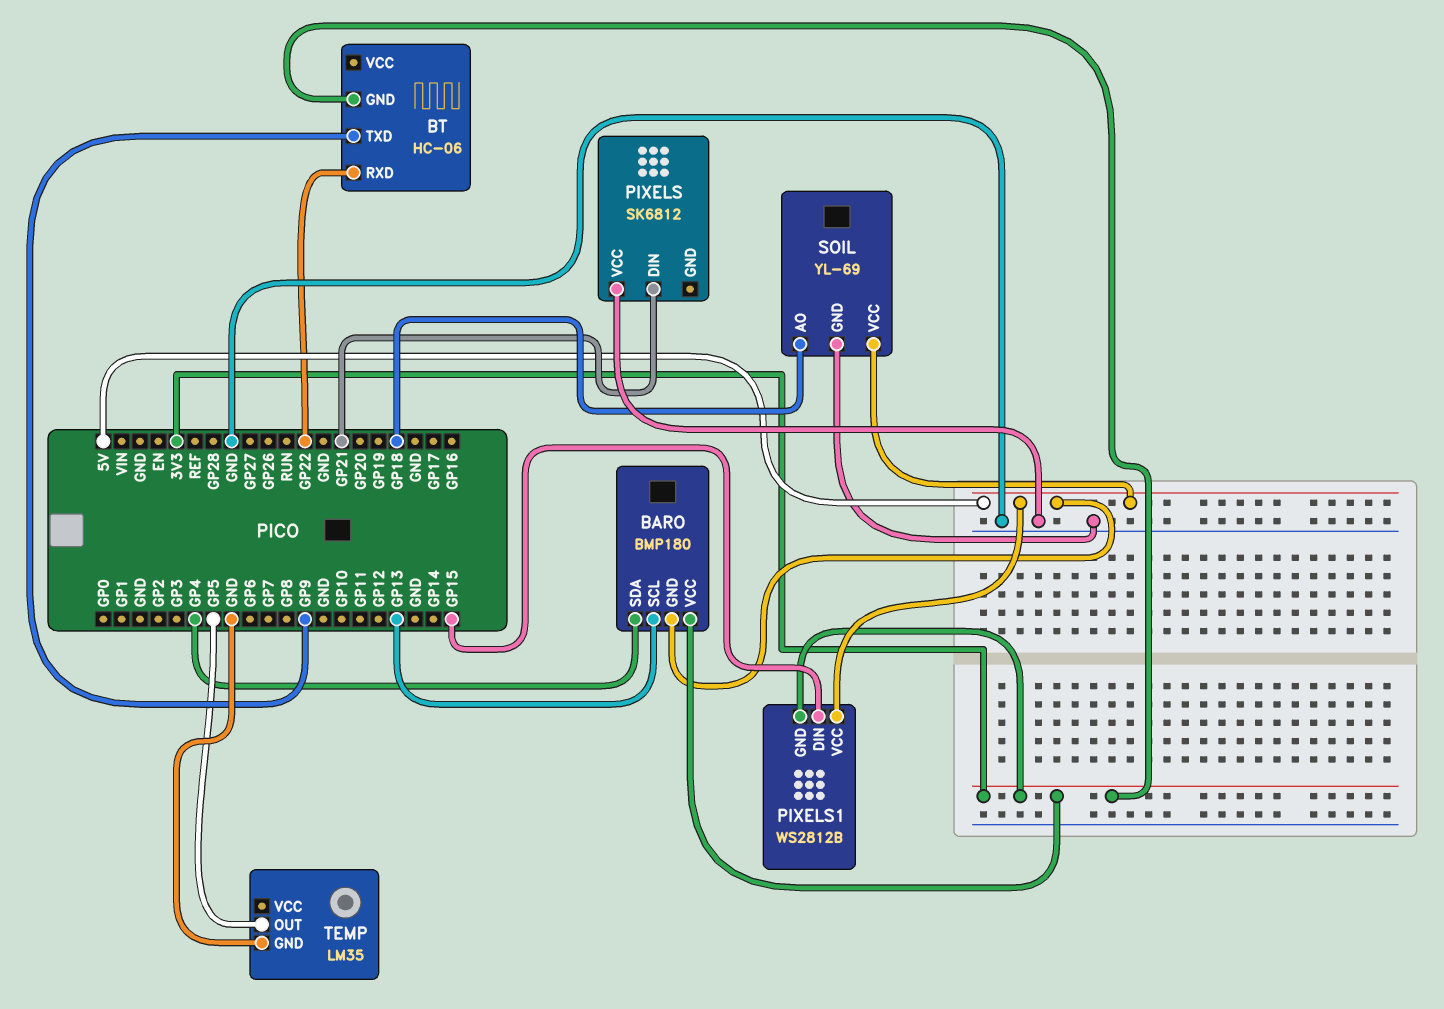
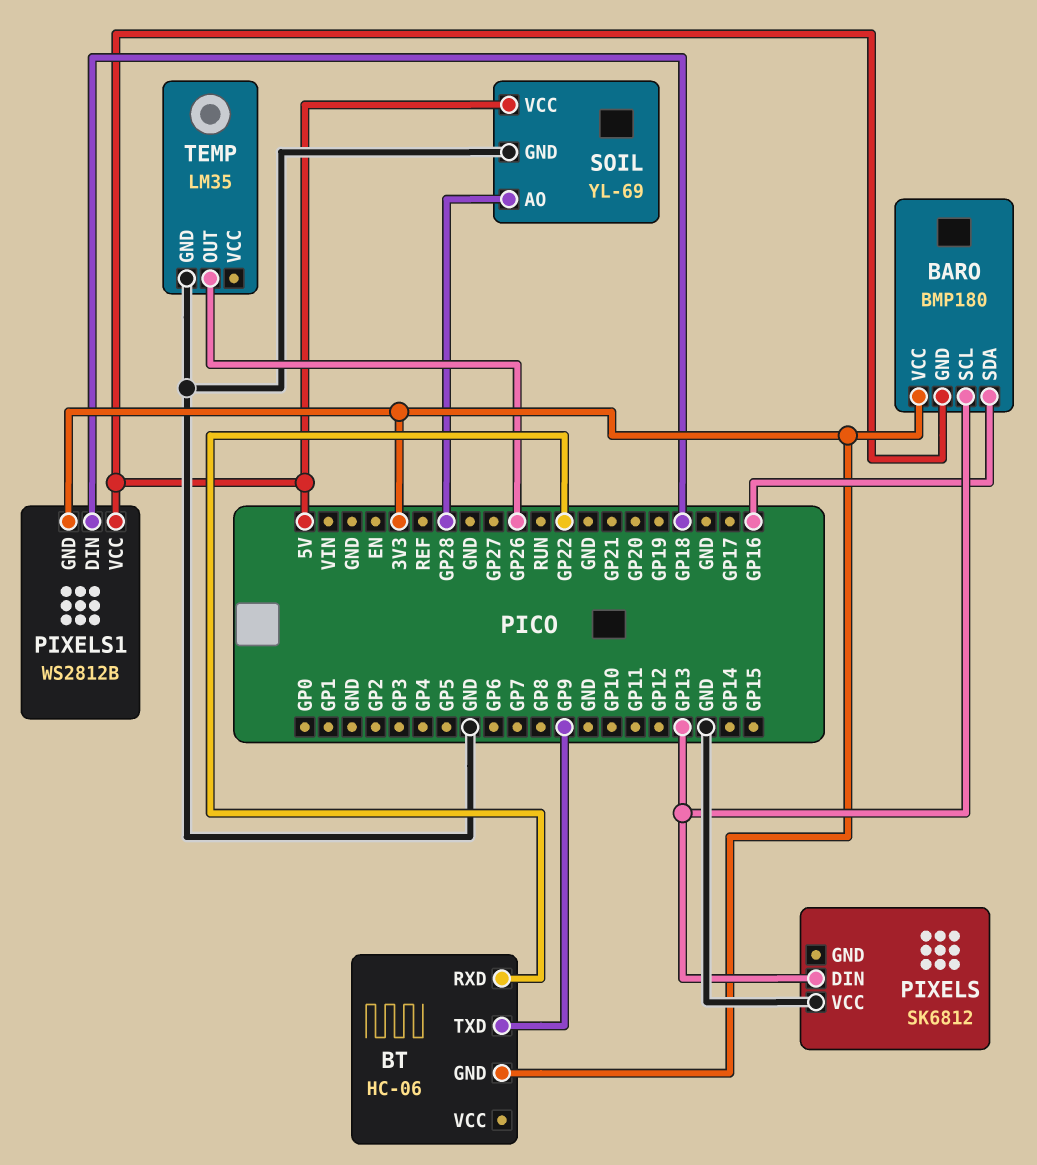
BARO pin SDA: GP4 -> GP16
PIXELS pin DIN: GP21 -> GP13
PIXELS1 pin DIN: GP15 -> GP18
SOIL pin AO: GP18 -> GP28
TEMP pin OUT: GP5 -> GP26

